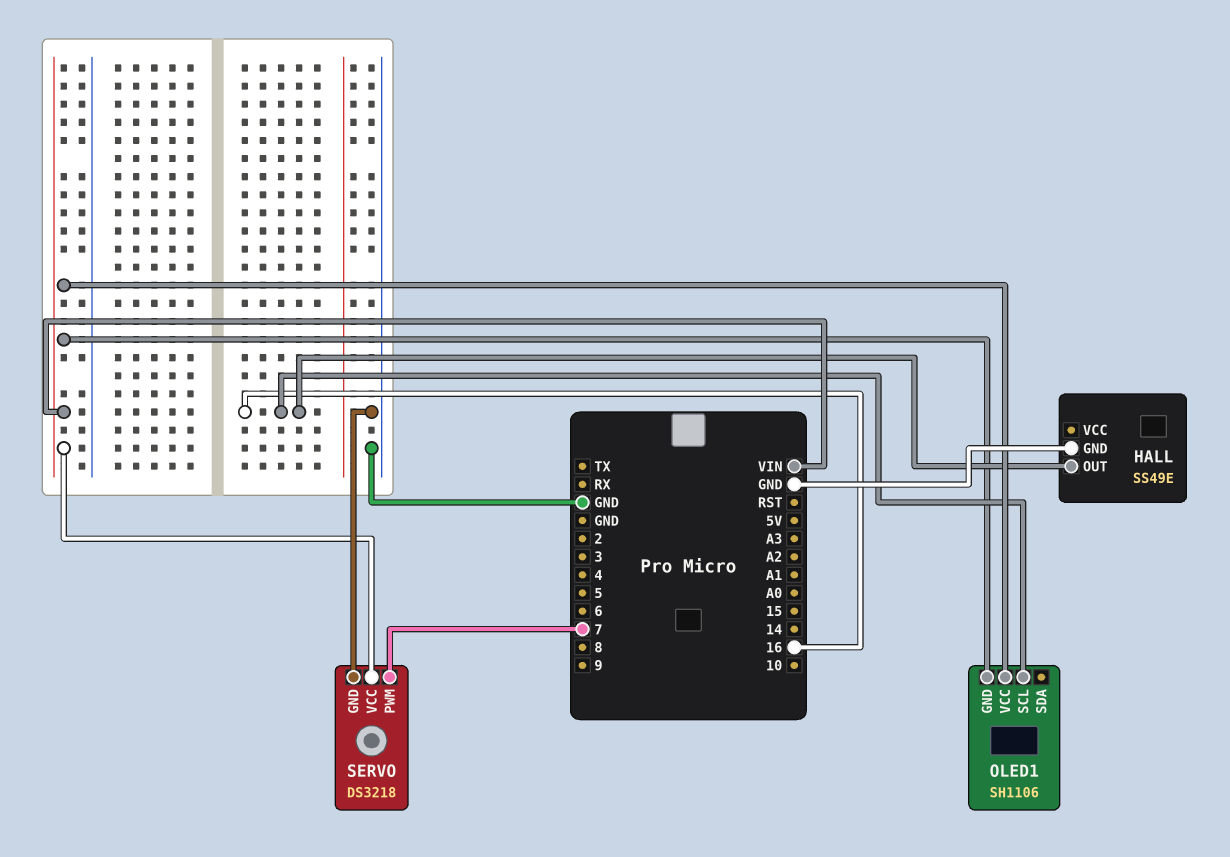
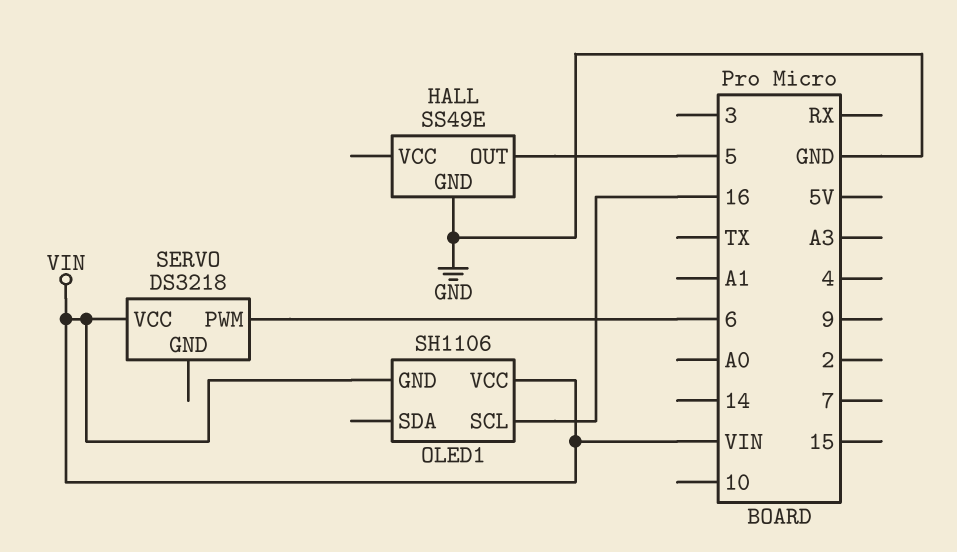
HALL pin OUT: 16 -> 5
SERVO pin GND: GND -> none
SERVO pin PWM: 7 -> 6

